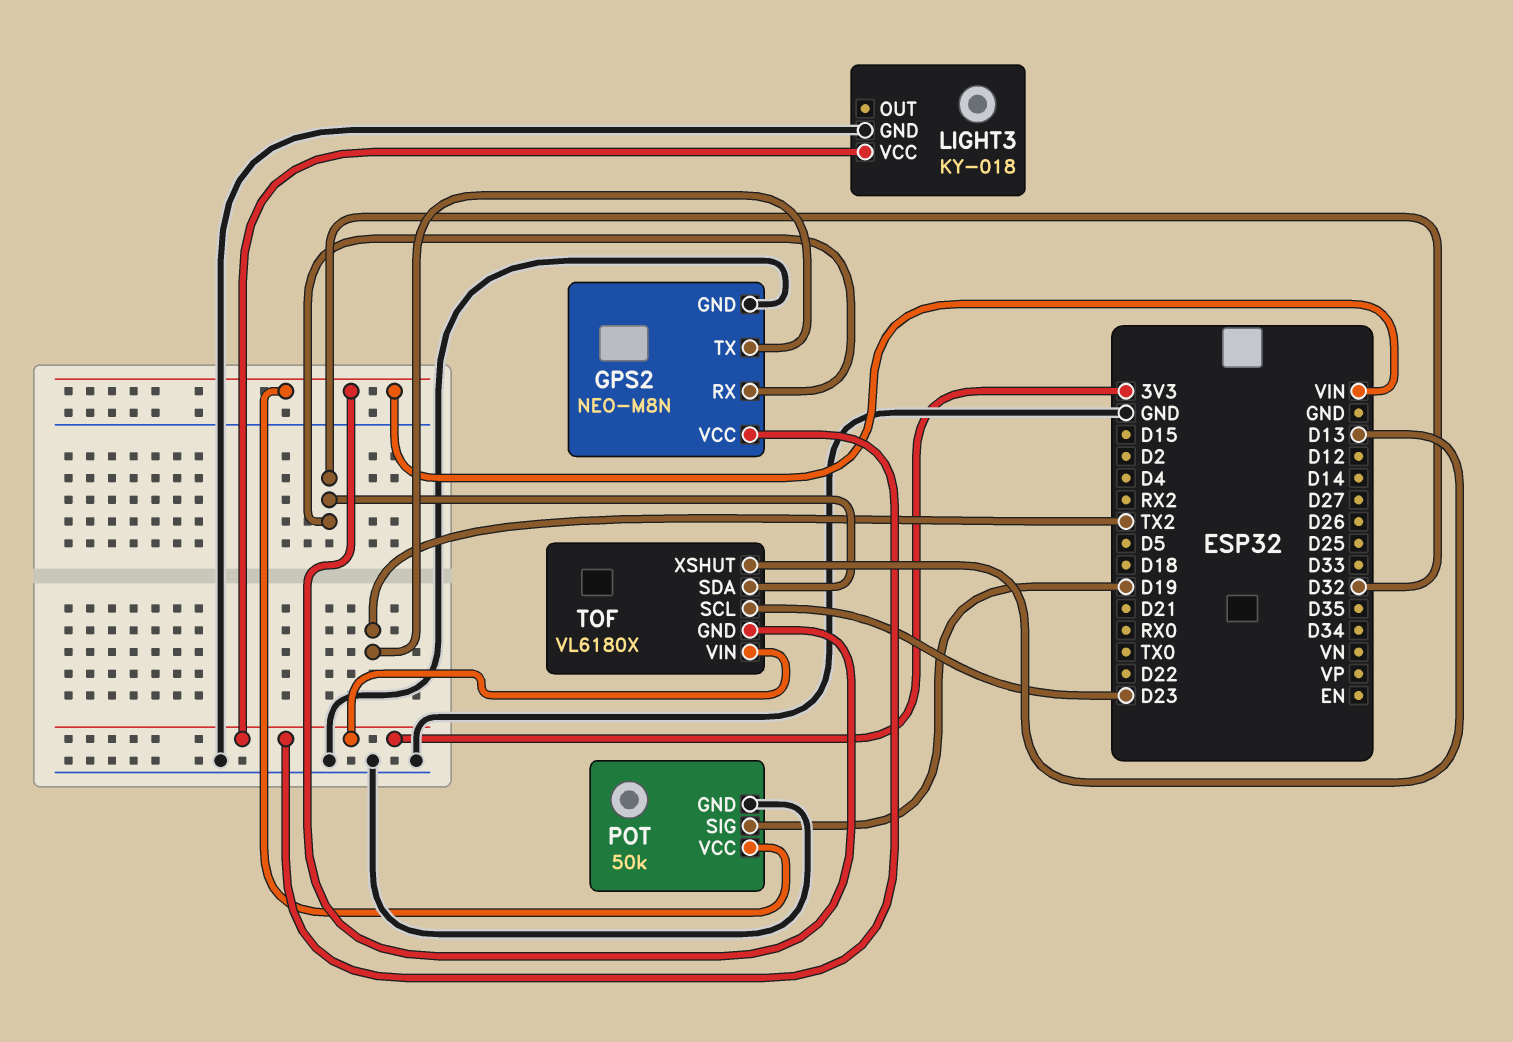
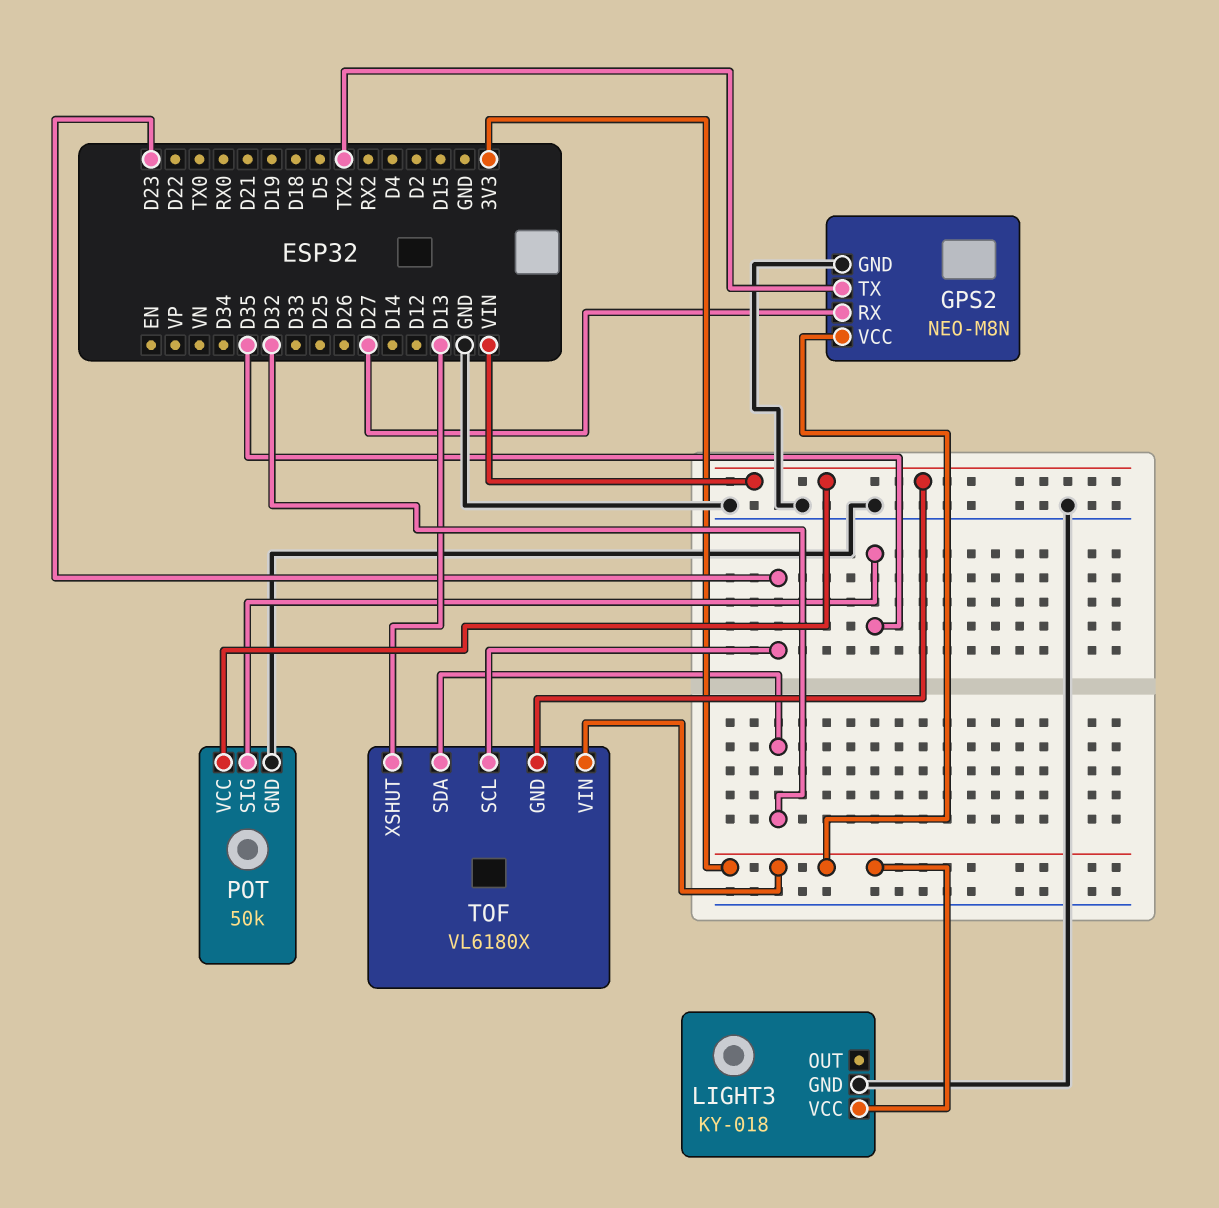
GPS2 pin RX: D32 -> D27
POT pin SIG: D19 -> D35

